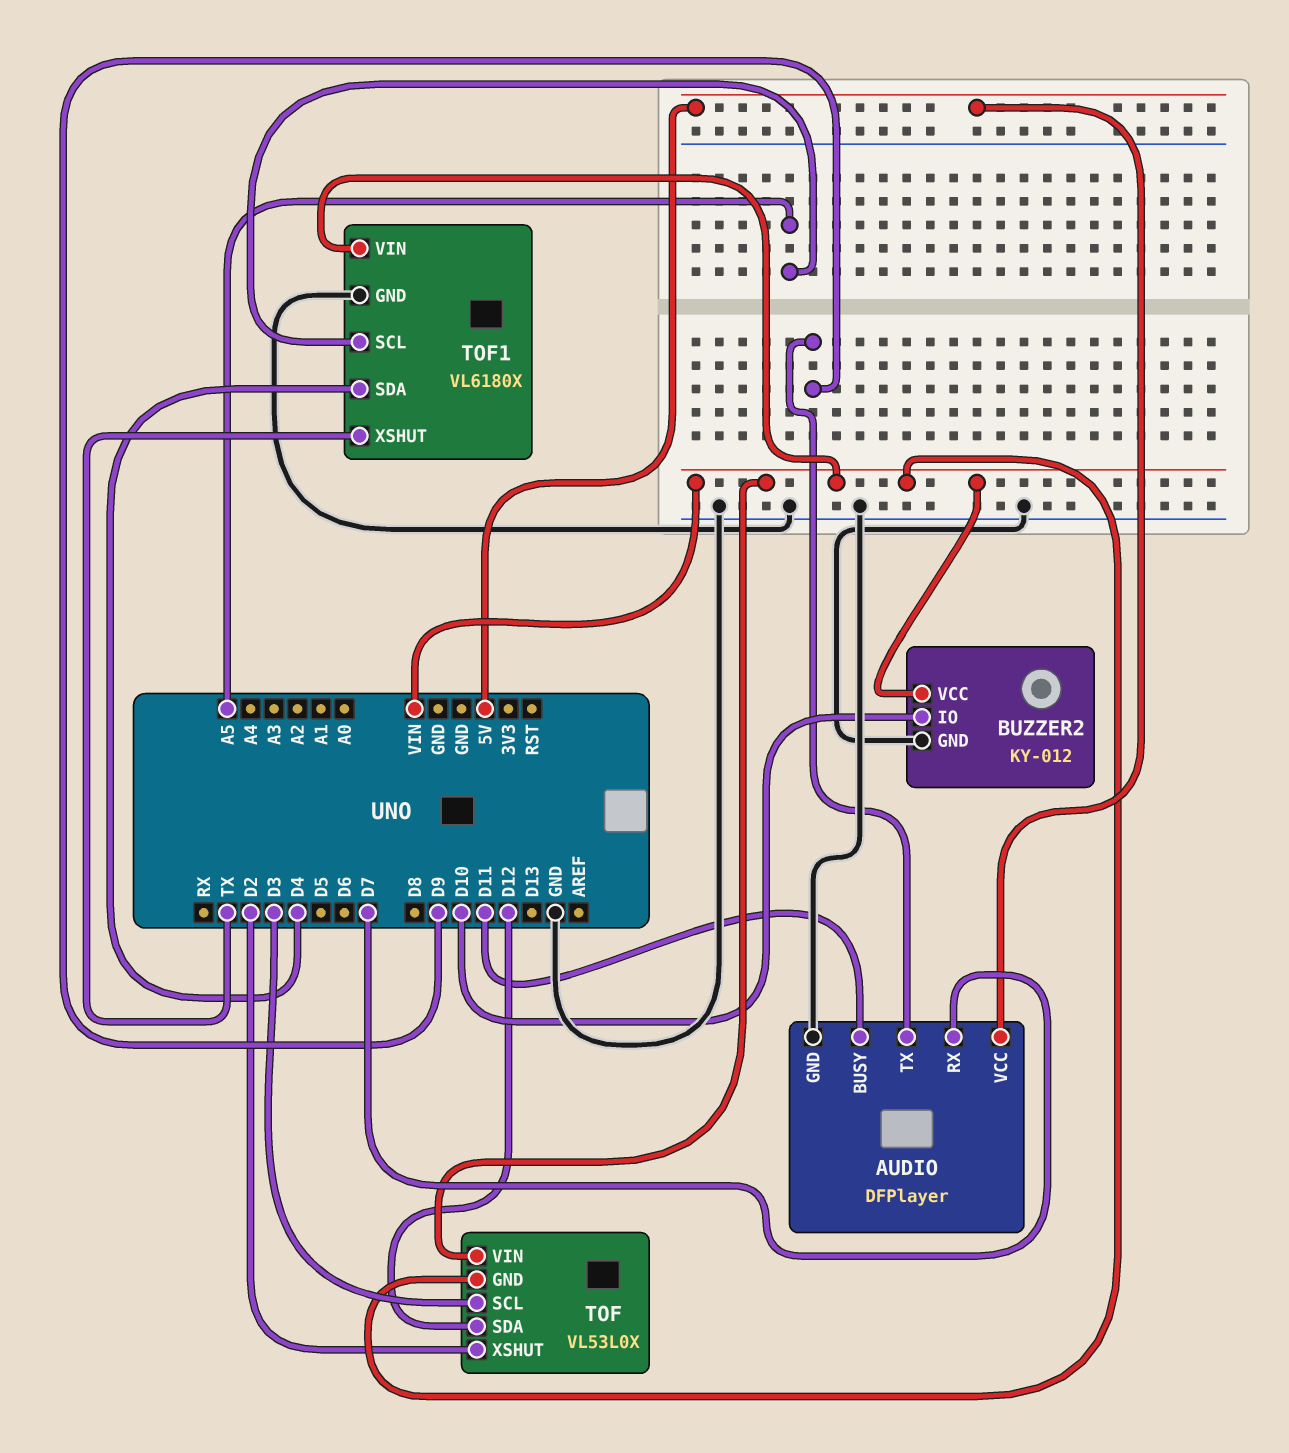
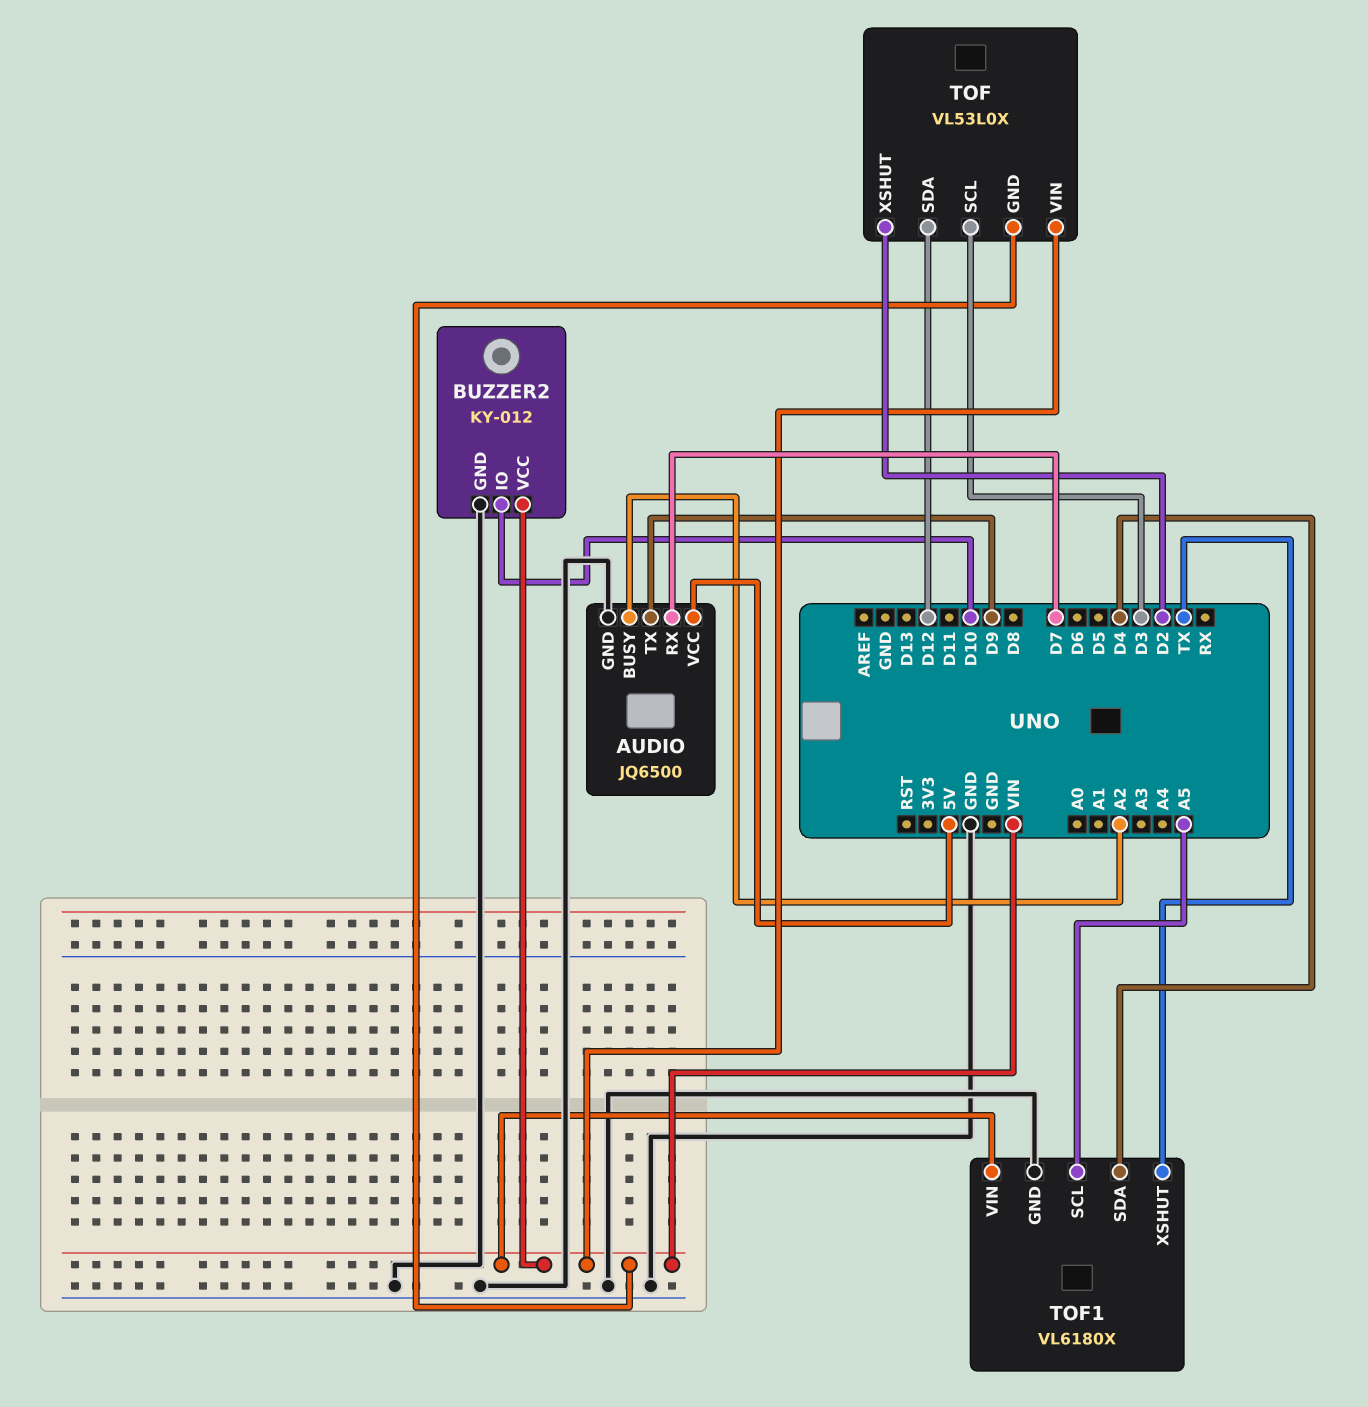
AUDIO: DFPlayer -> JQ6500
AUDIO pin BUSY: D11 -> A2

